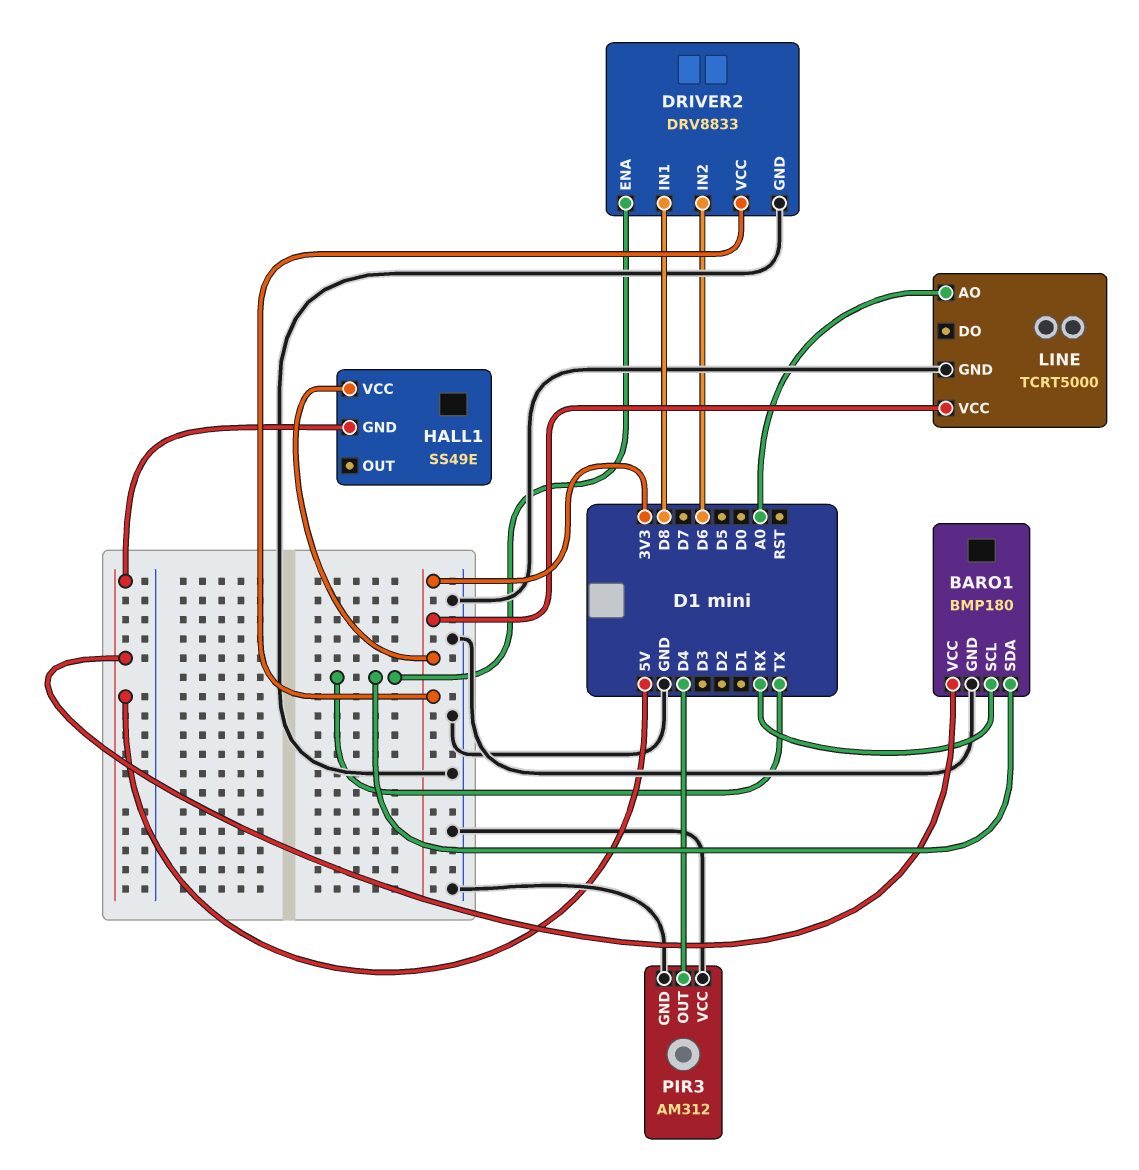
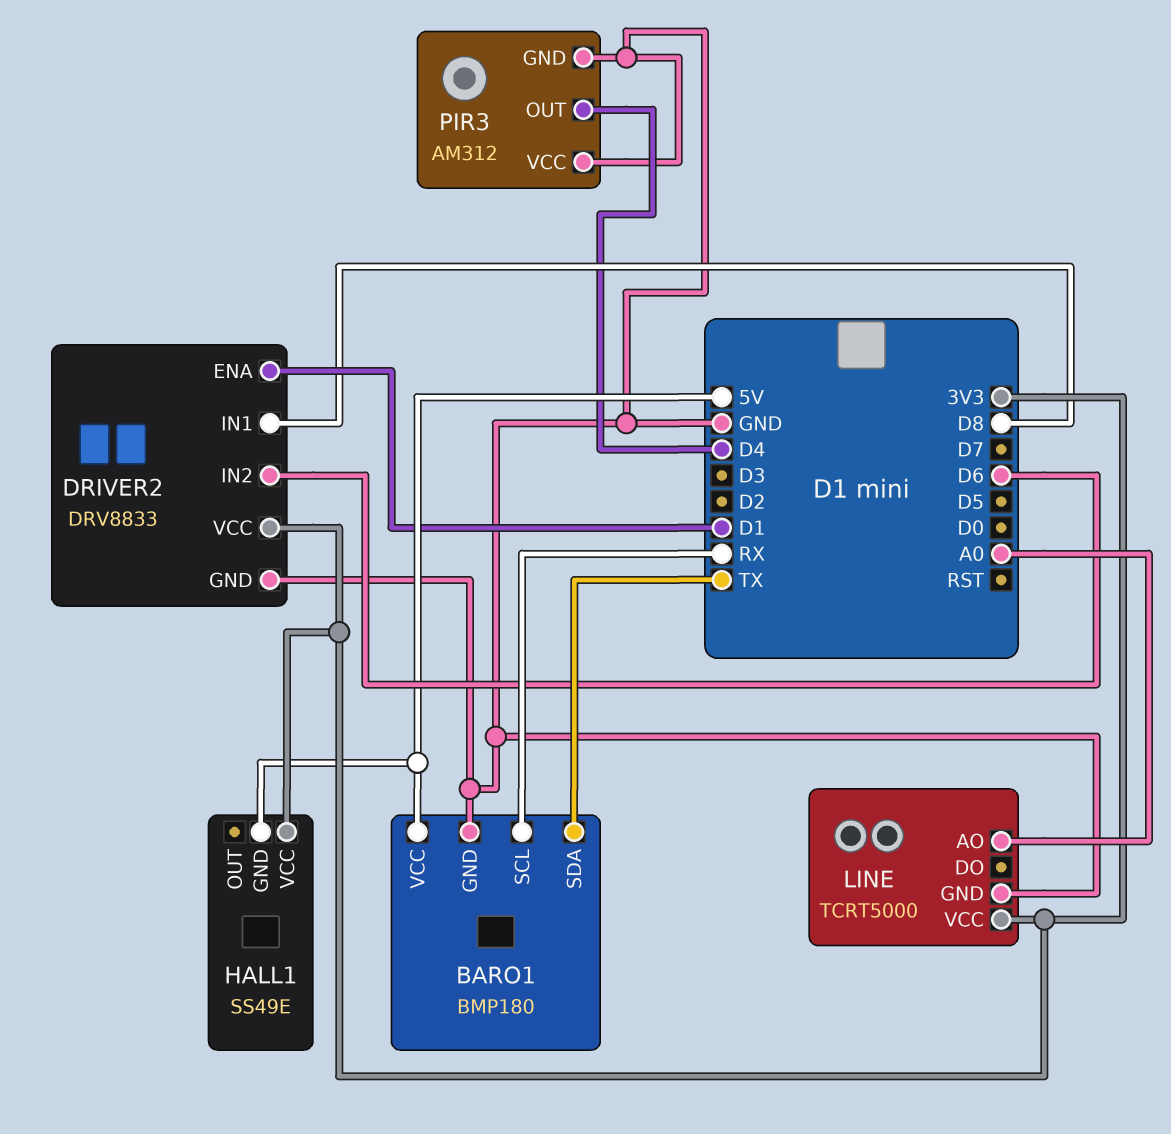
DRIVER2 pin ENA: TX -> D1

